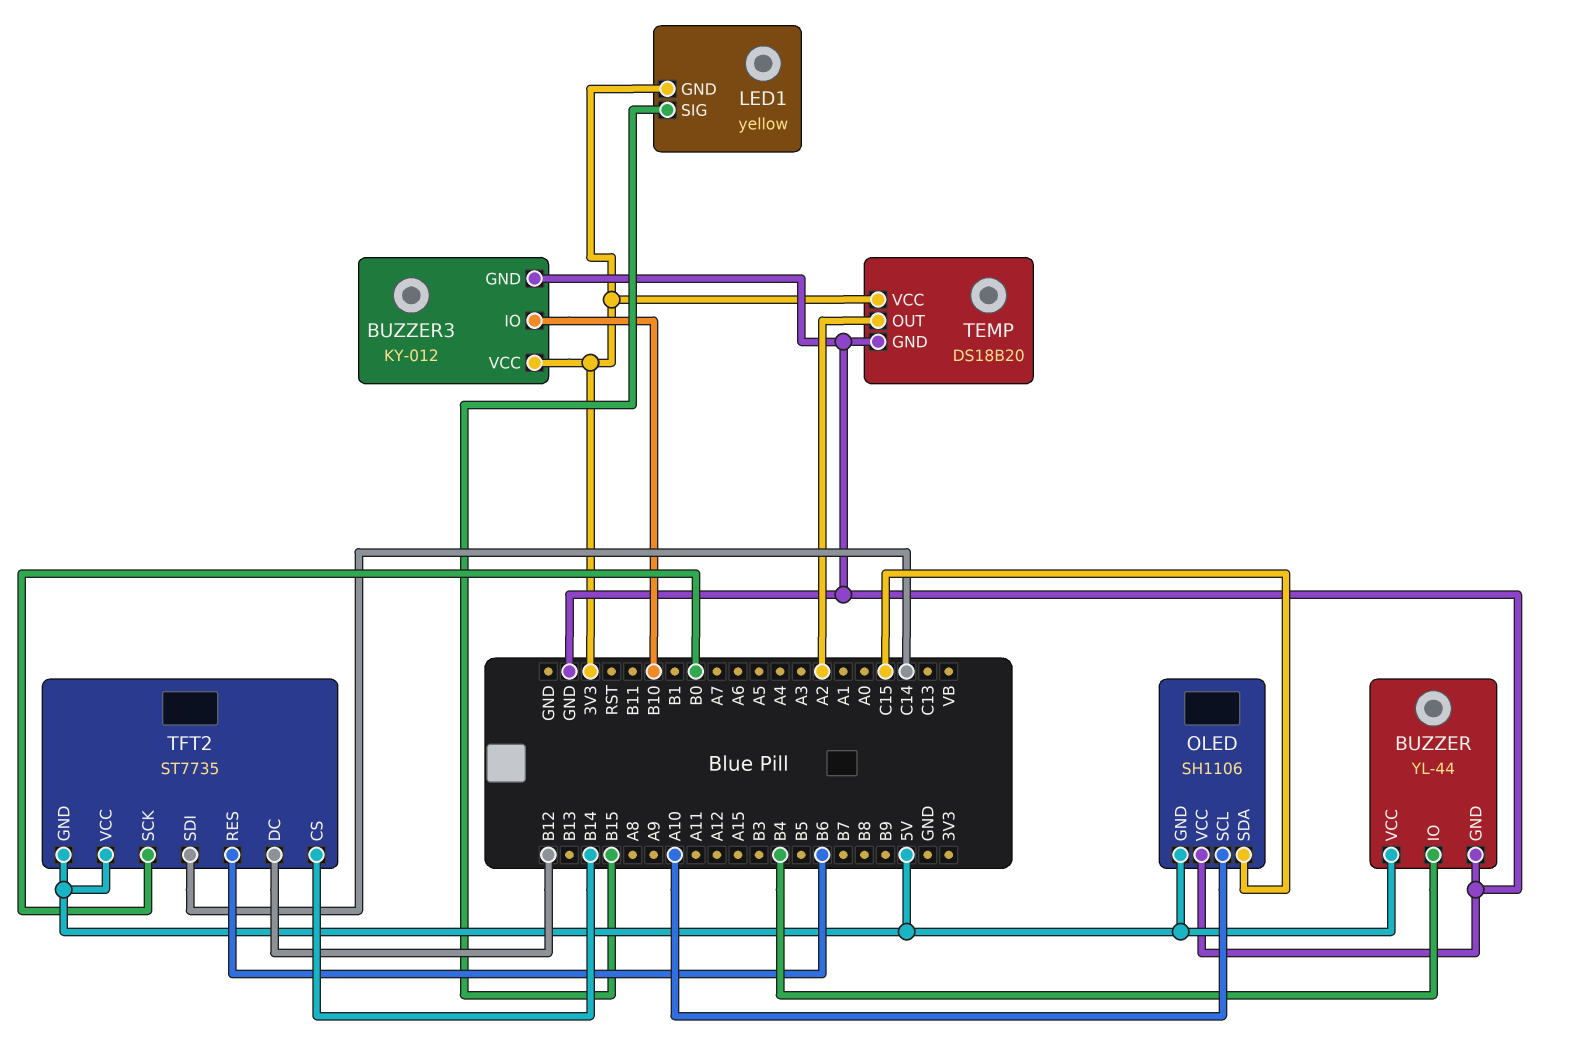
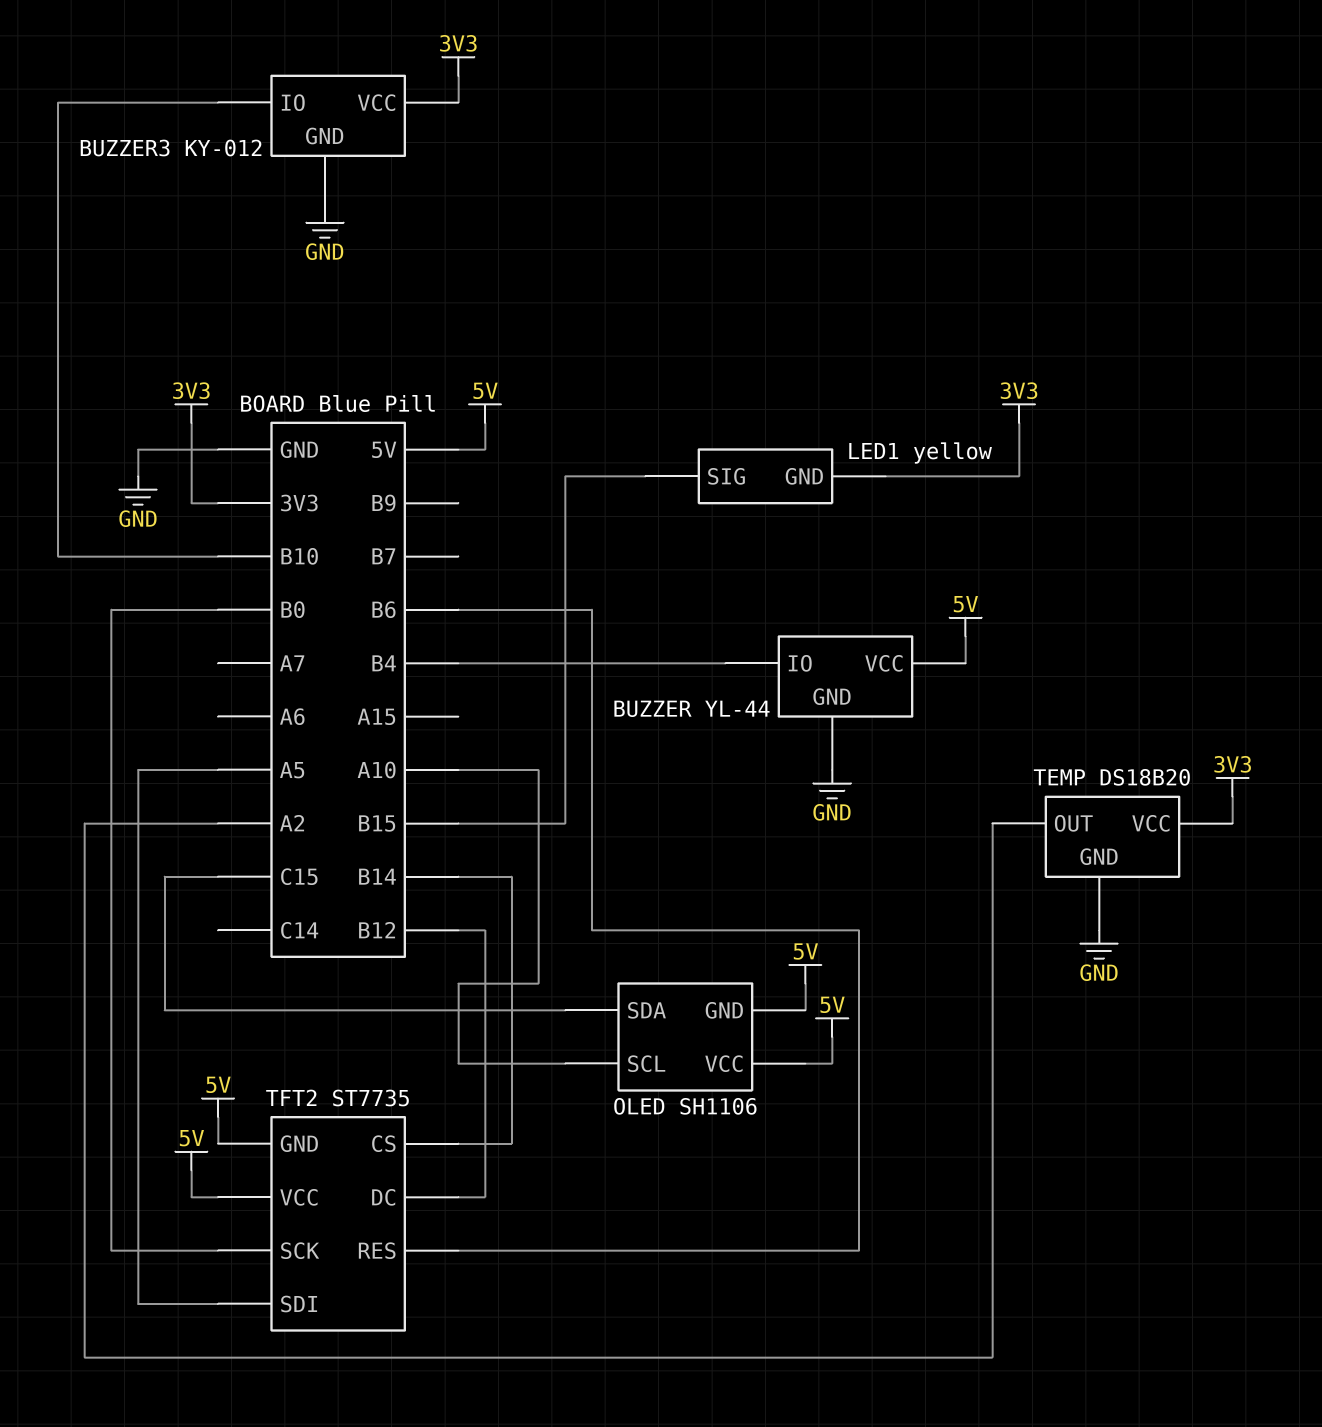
OLED pin VCC: GND -> 5V
TFT2 pin SDI: C14 -> A5

